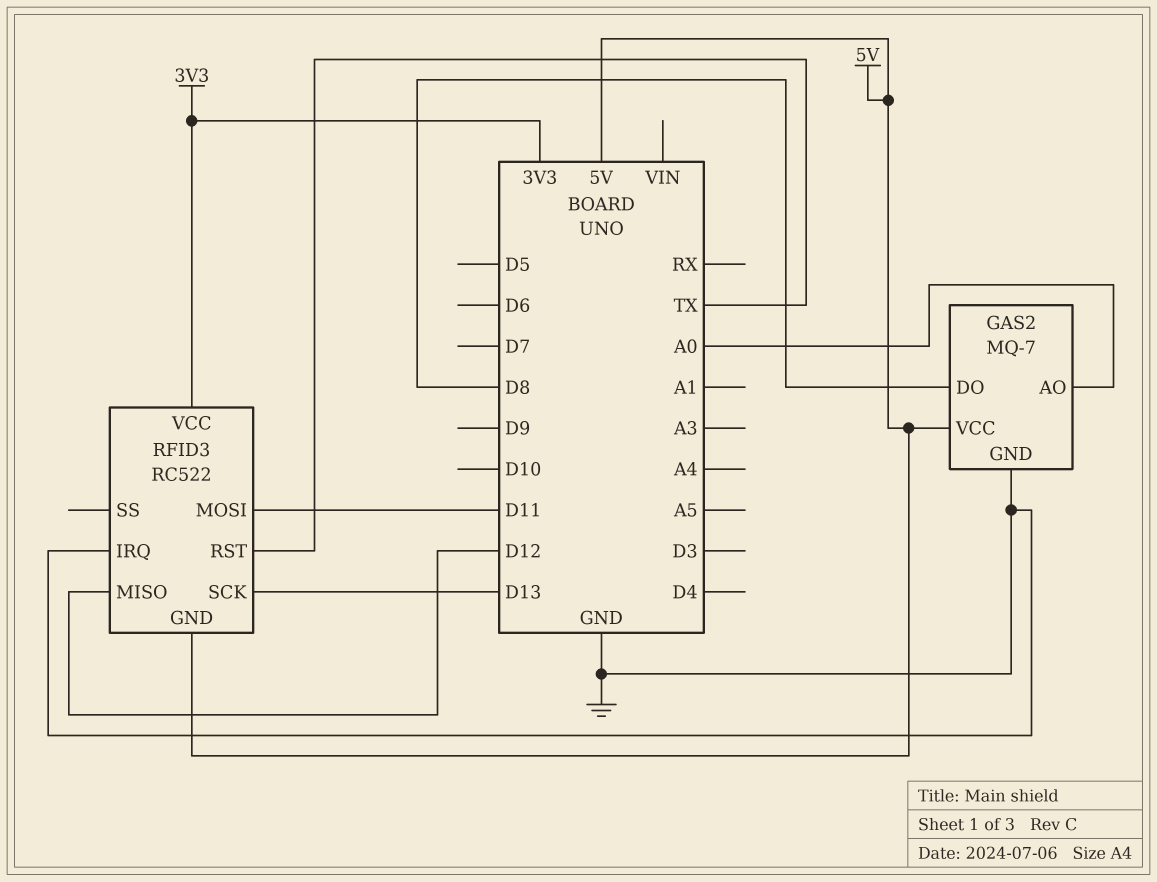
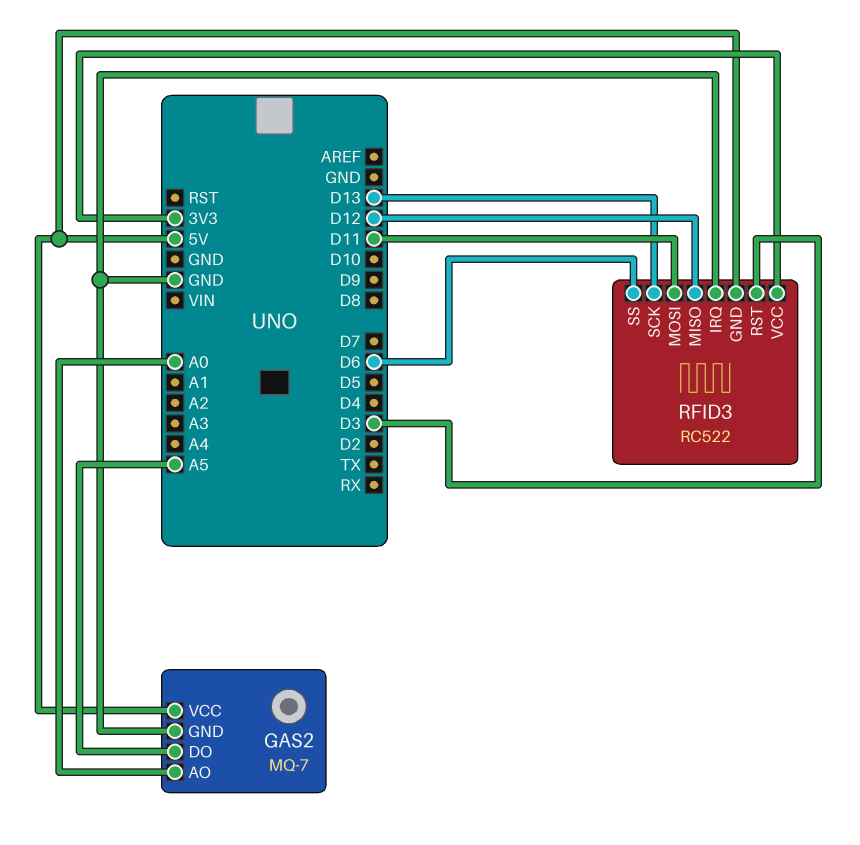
GAS2 pin DO: D8 -> A5
RFID3 pin RST: TX -> D3
RFID3 pin SS: none -> D6

